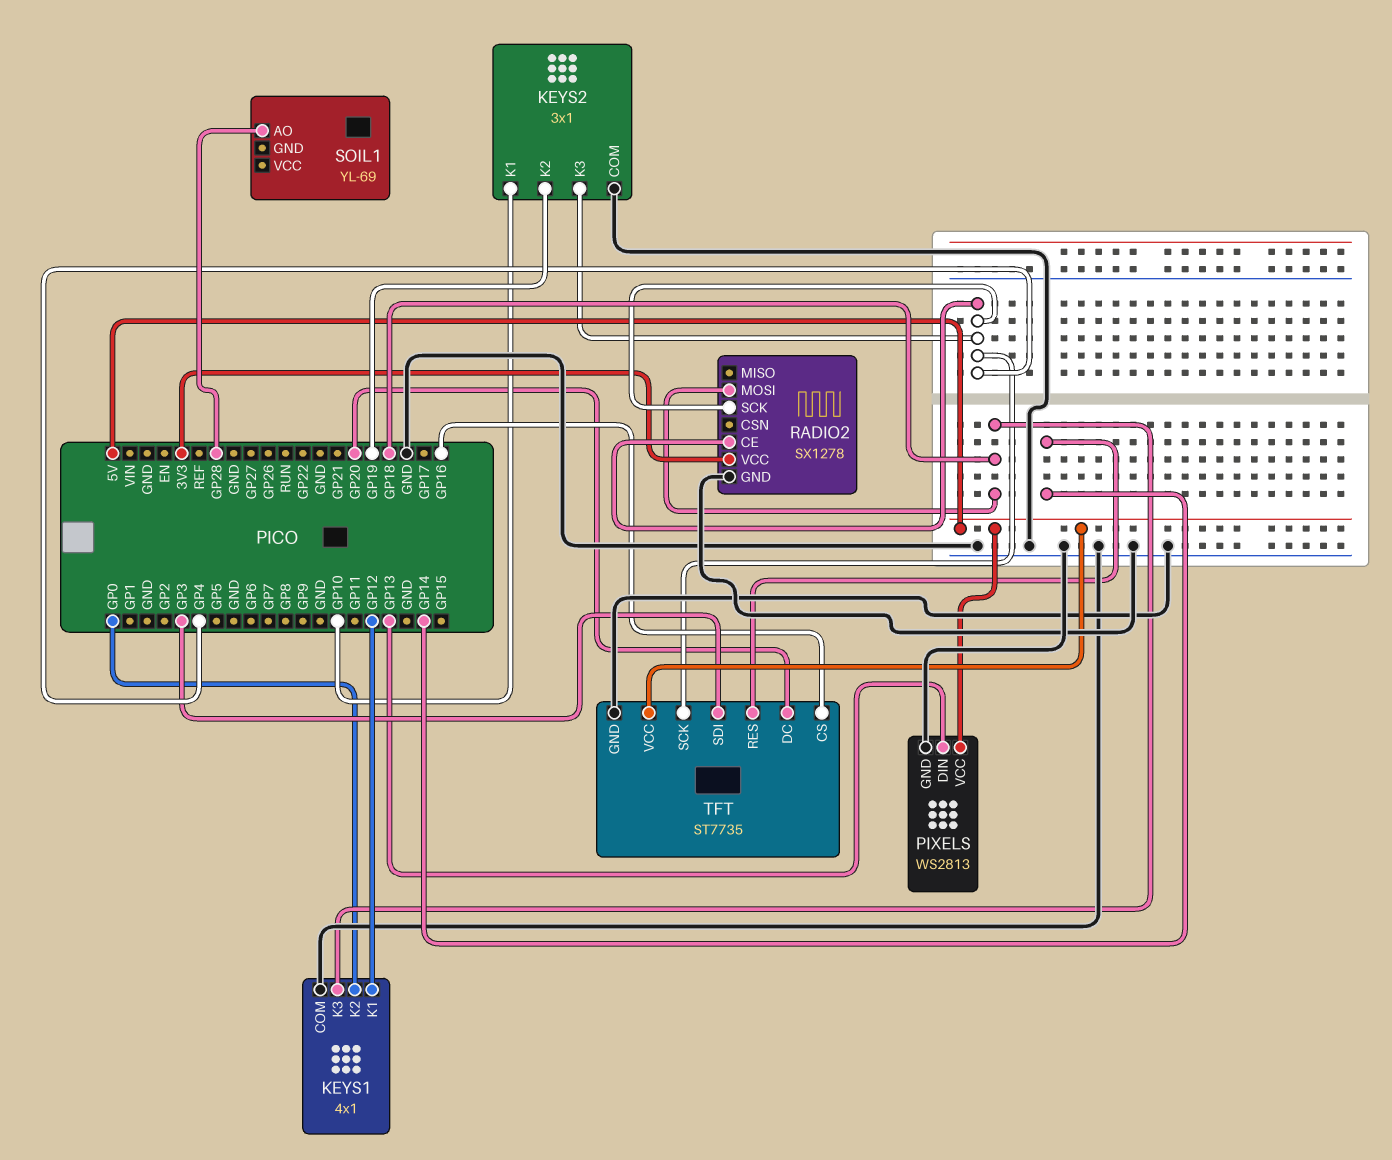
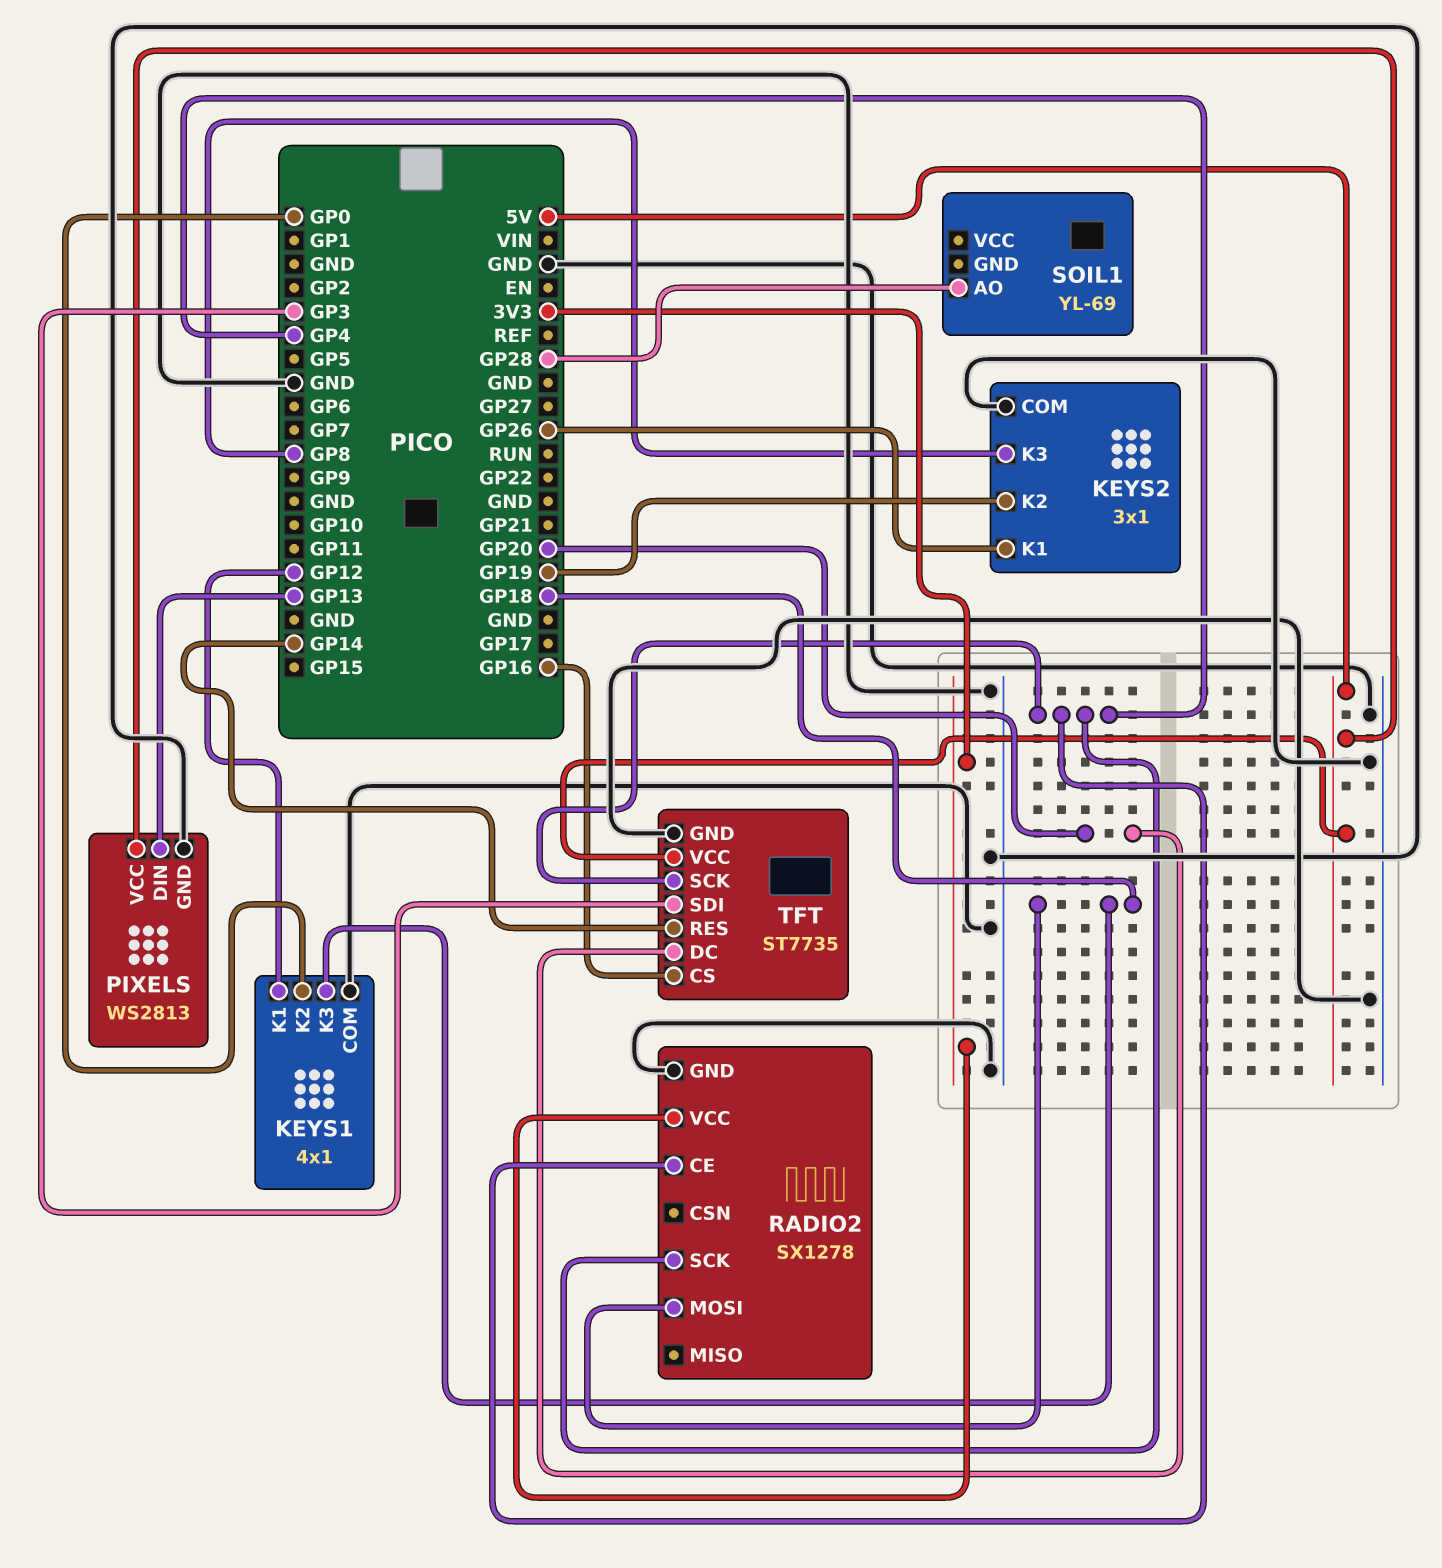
KEYS2 pin K1: GP10 -> GP26
KEYS2 pin K3: GP4 -> GP8

